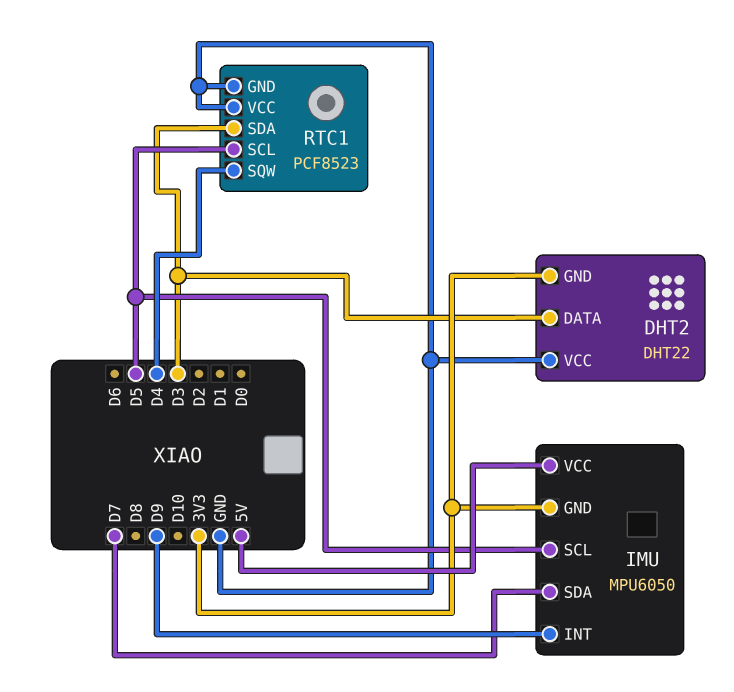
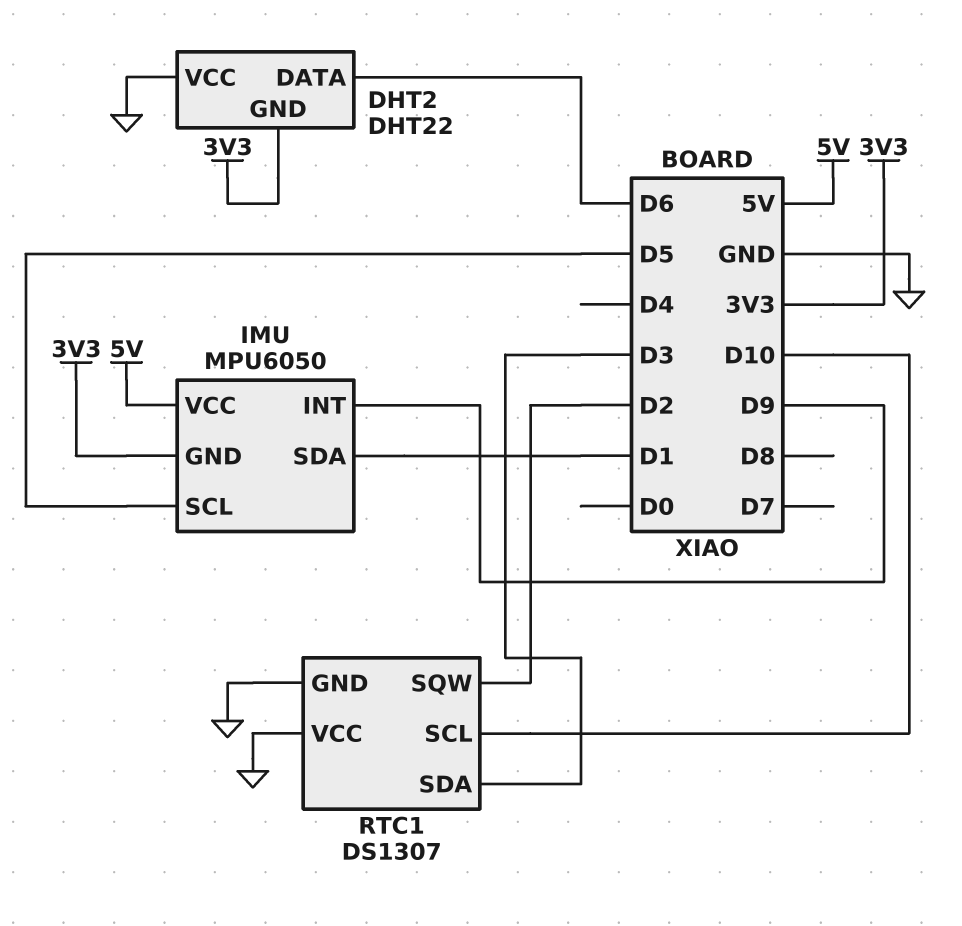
DHT2 pin DATA: D3 -> D6
IMU pin SDA: D7 -> D1
RTC1: PCF8523 -> DS1307
RTC1 pin SCL: D5 -> D10
RTC1 pin SQW: D4 -> D2

